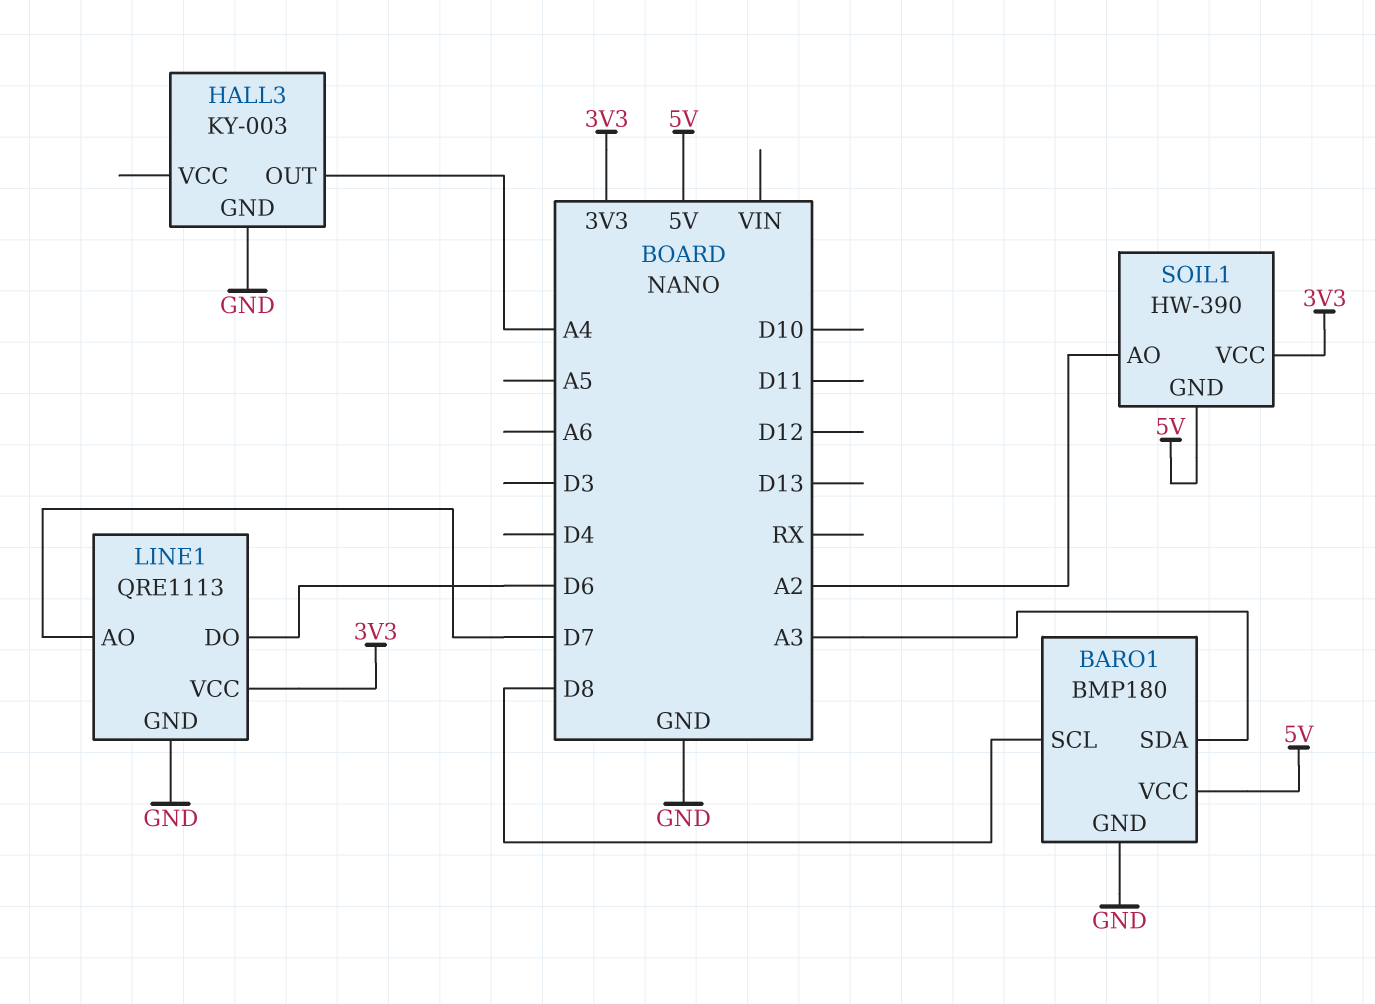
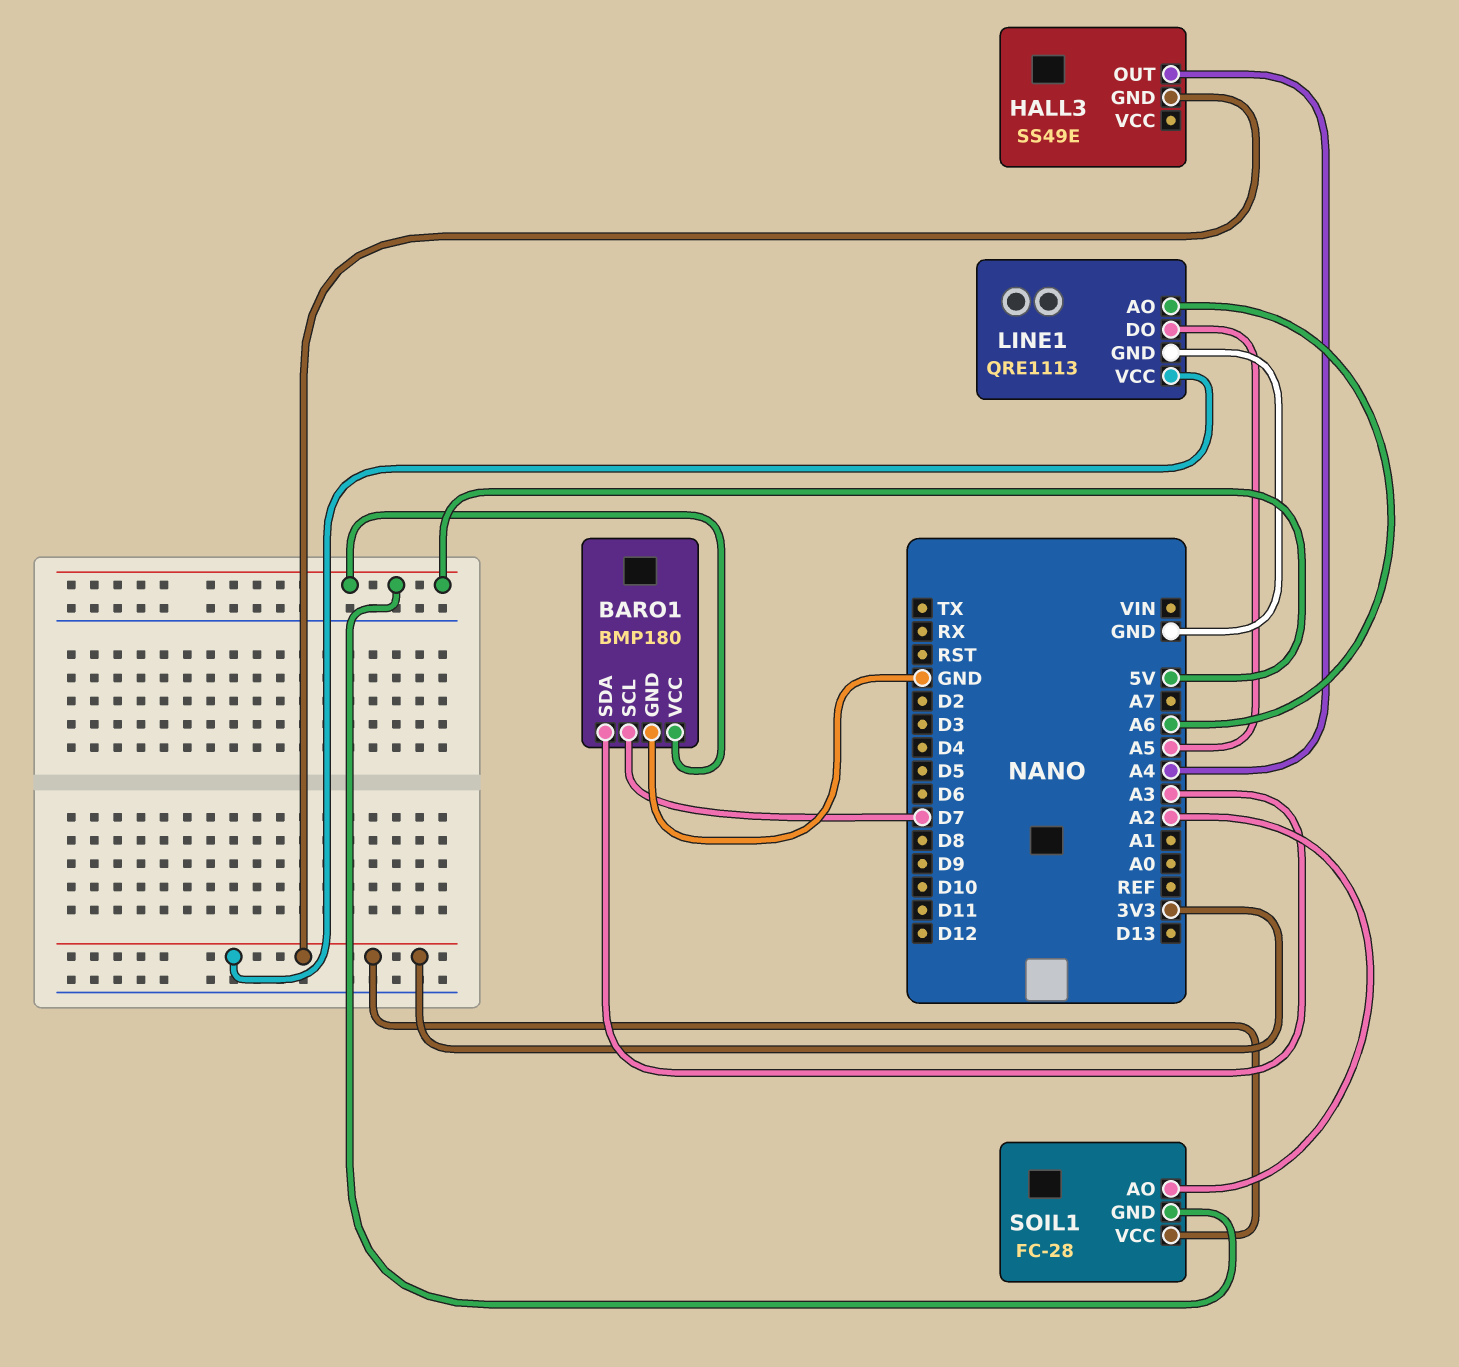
BARO1 pin SCL: D8 -> D7
HALL3: KY-003 -> SS49E
HALL3 pin GND: GND -> 3V3
LINE1 pin AO: D7 -> A6
LINE1 pin DO: D6 -> A5
SOIL1: HW-390 -> FC-28

